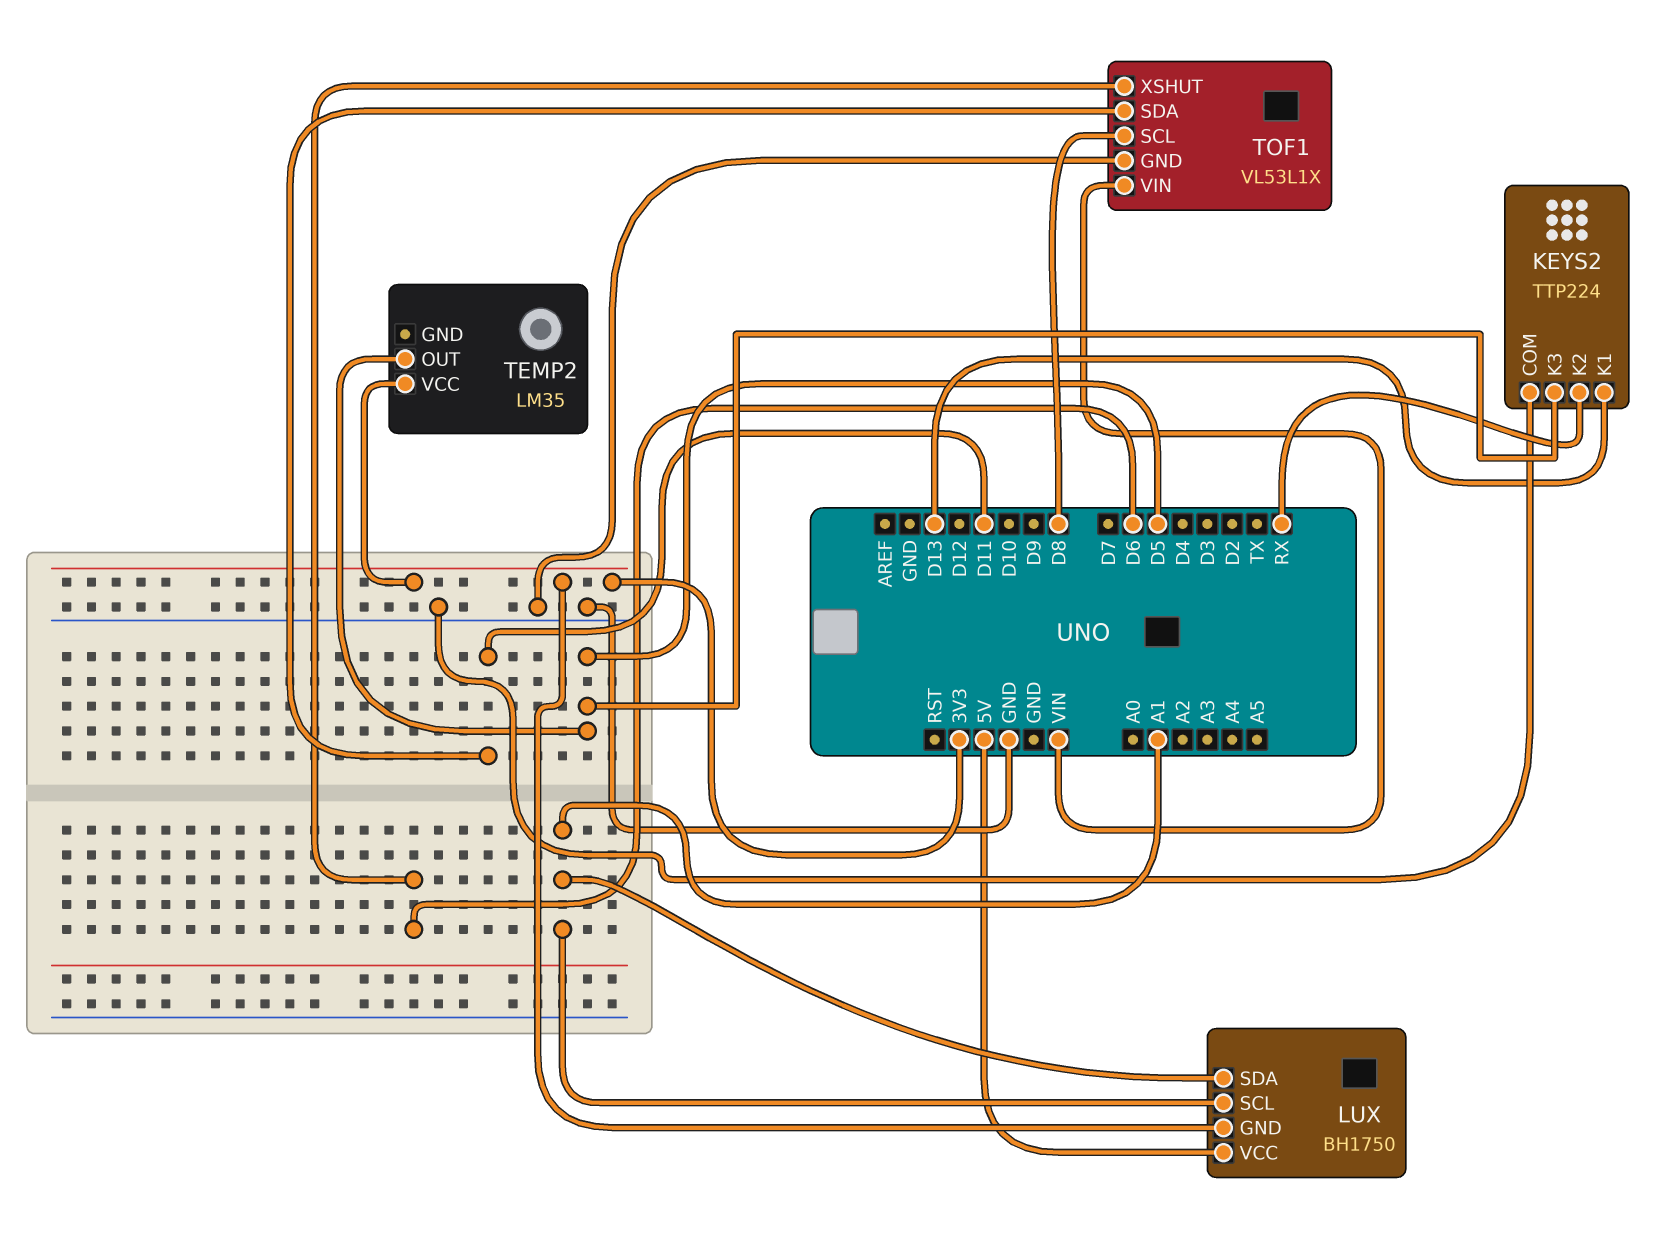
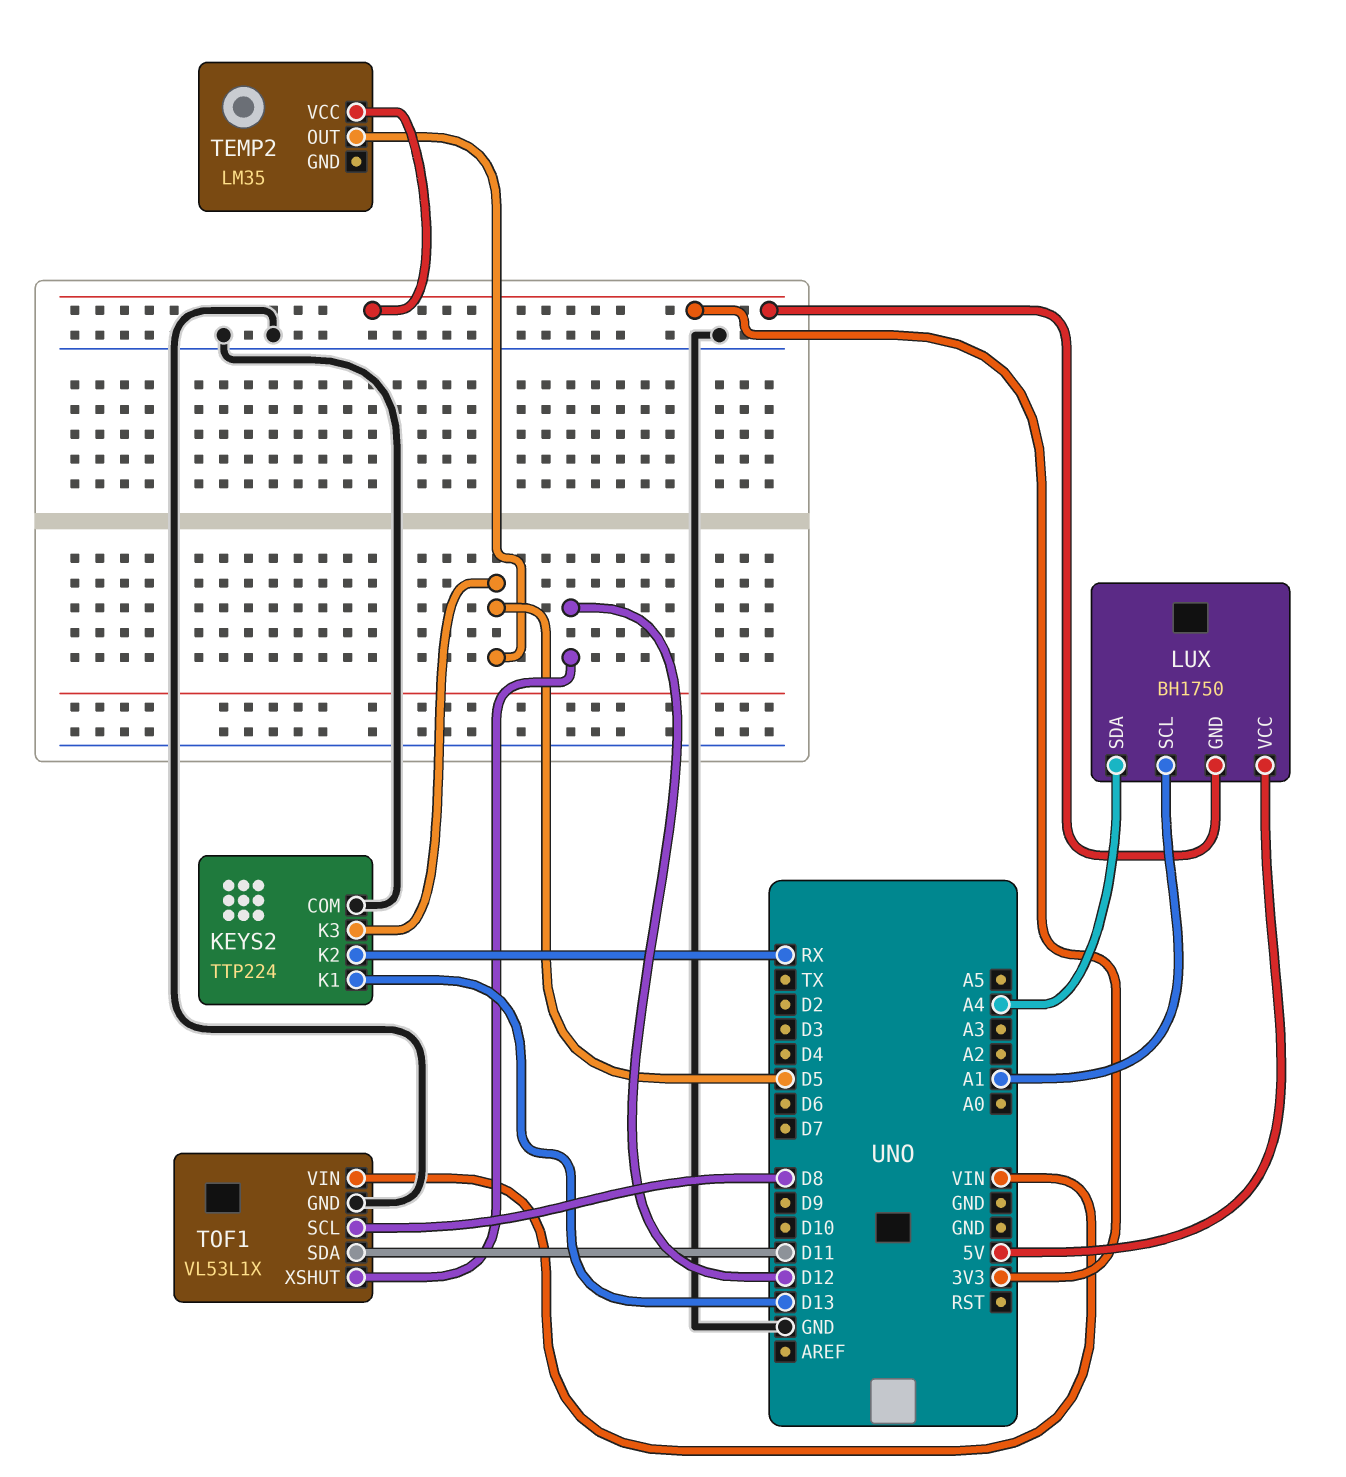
LUX pin SDA: A1 -> A4
TOF1 pin XSHUT: D6 -> D12

